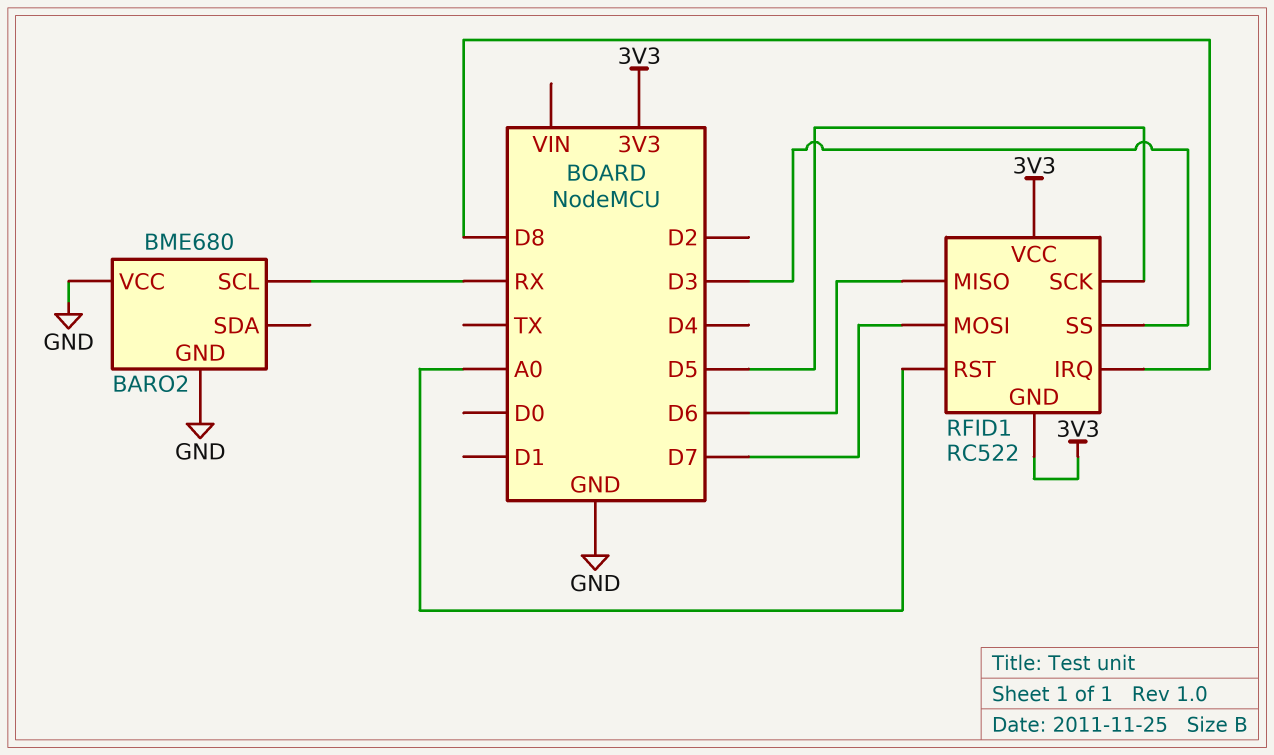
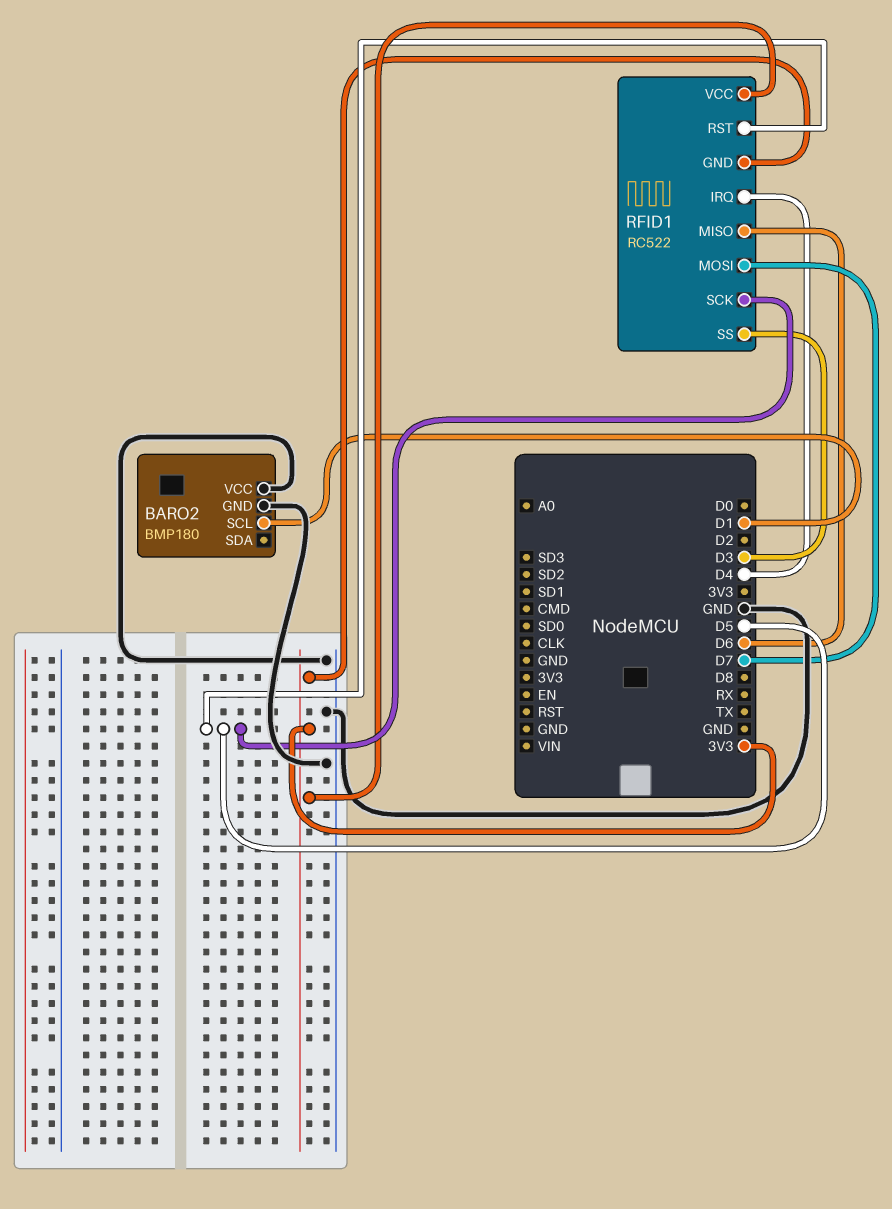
BARO2: BME680 -> BMP180
BARO2 pin SCL: RX -> D1
RFID1 pin IRQ: D8 -> D4
RFID1 pin RST: A0 -> D5

